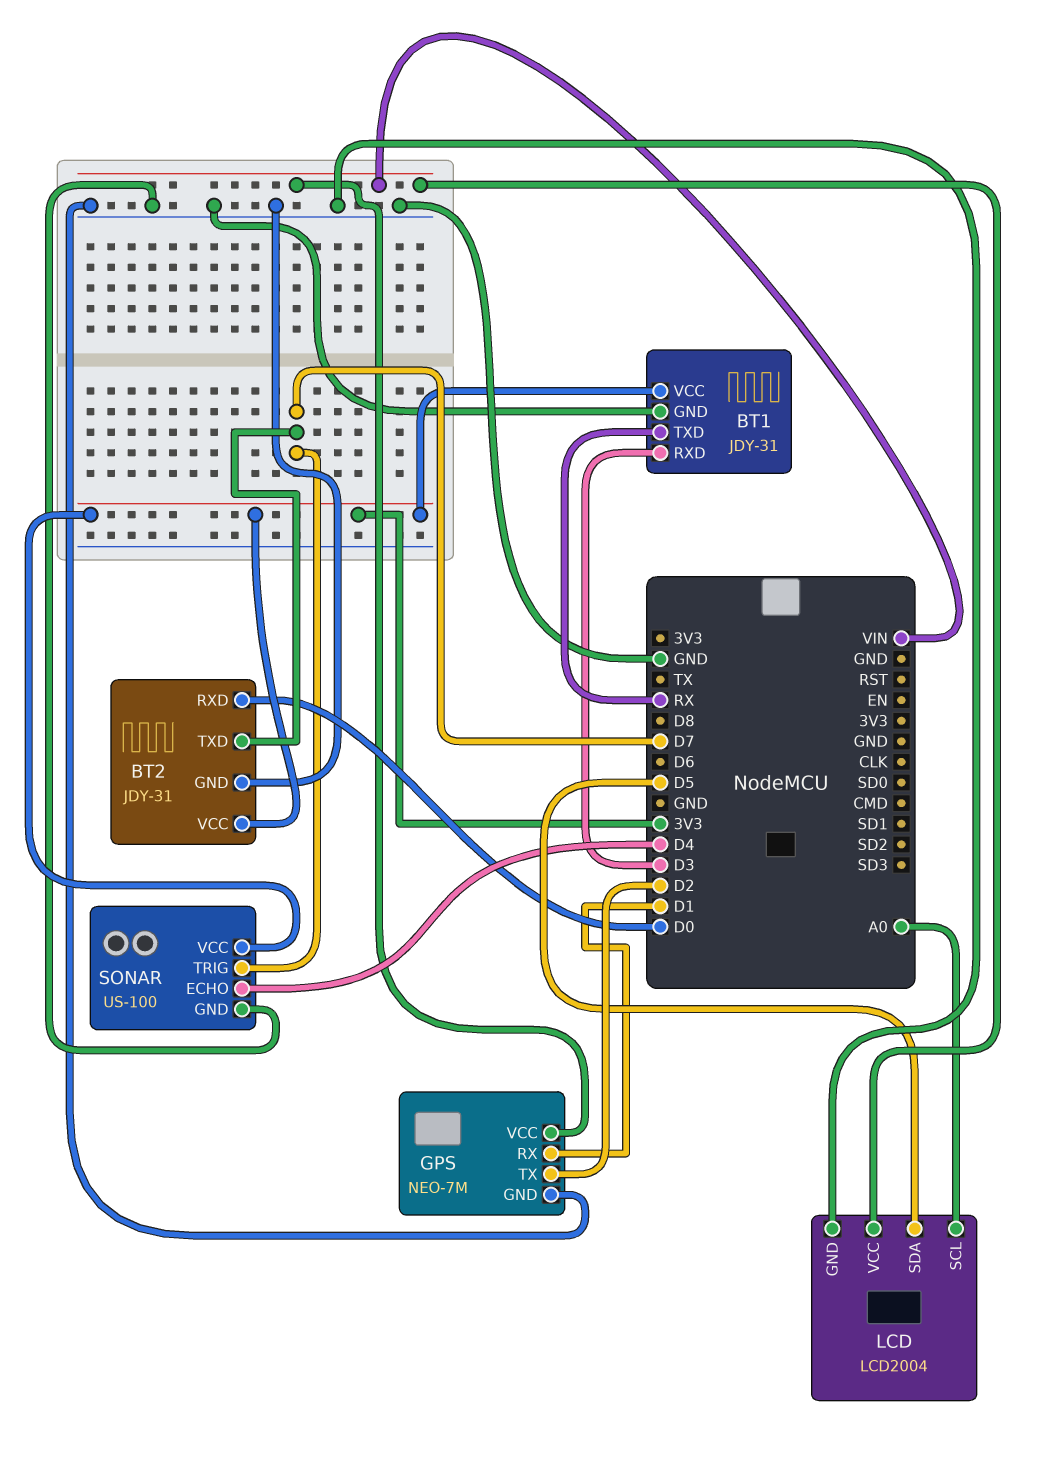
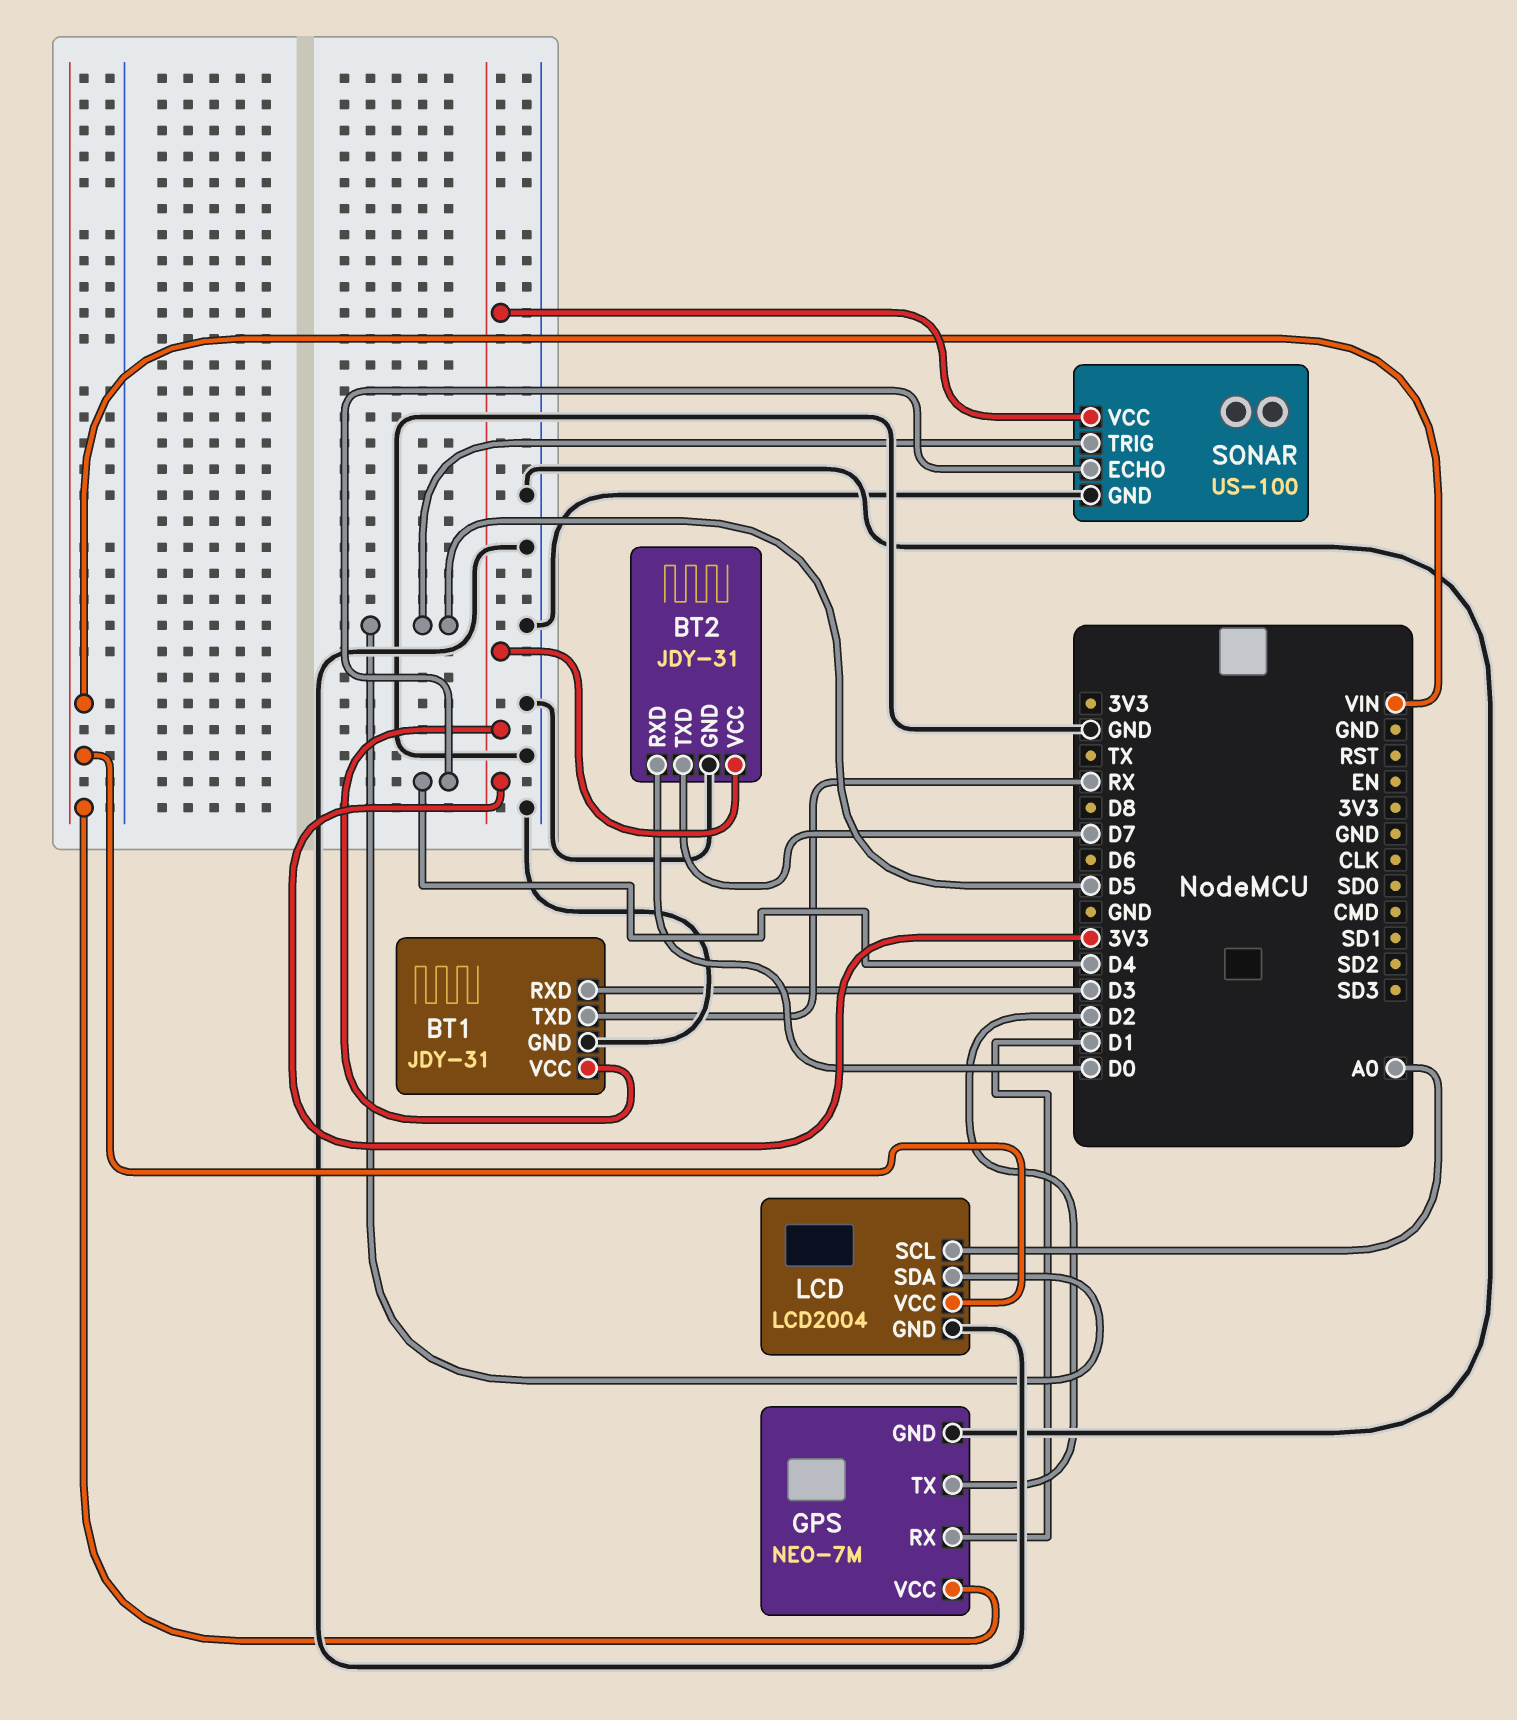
SONAR pin TRIG: D7 -> D5

